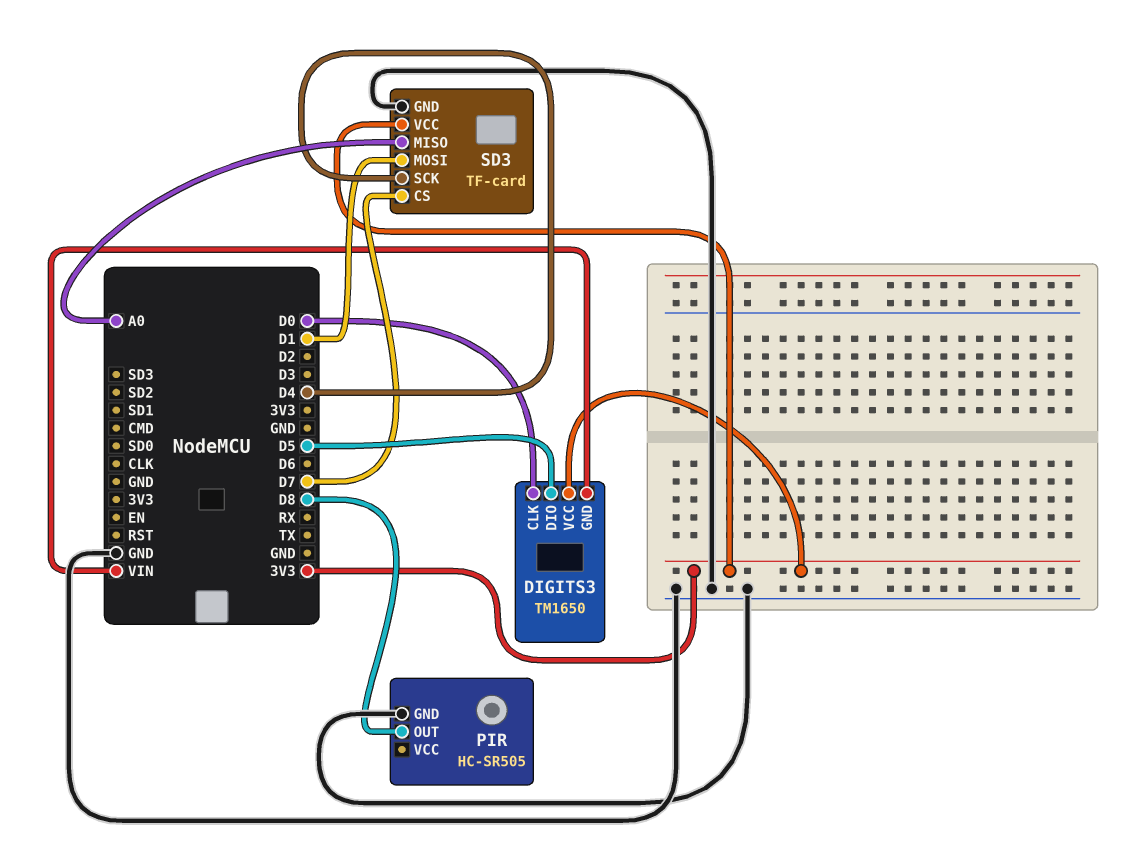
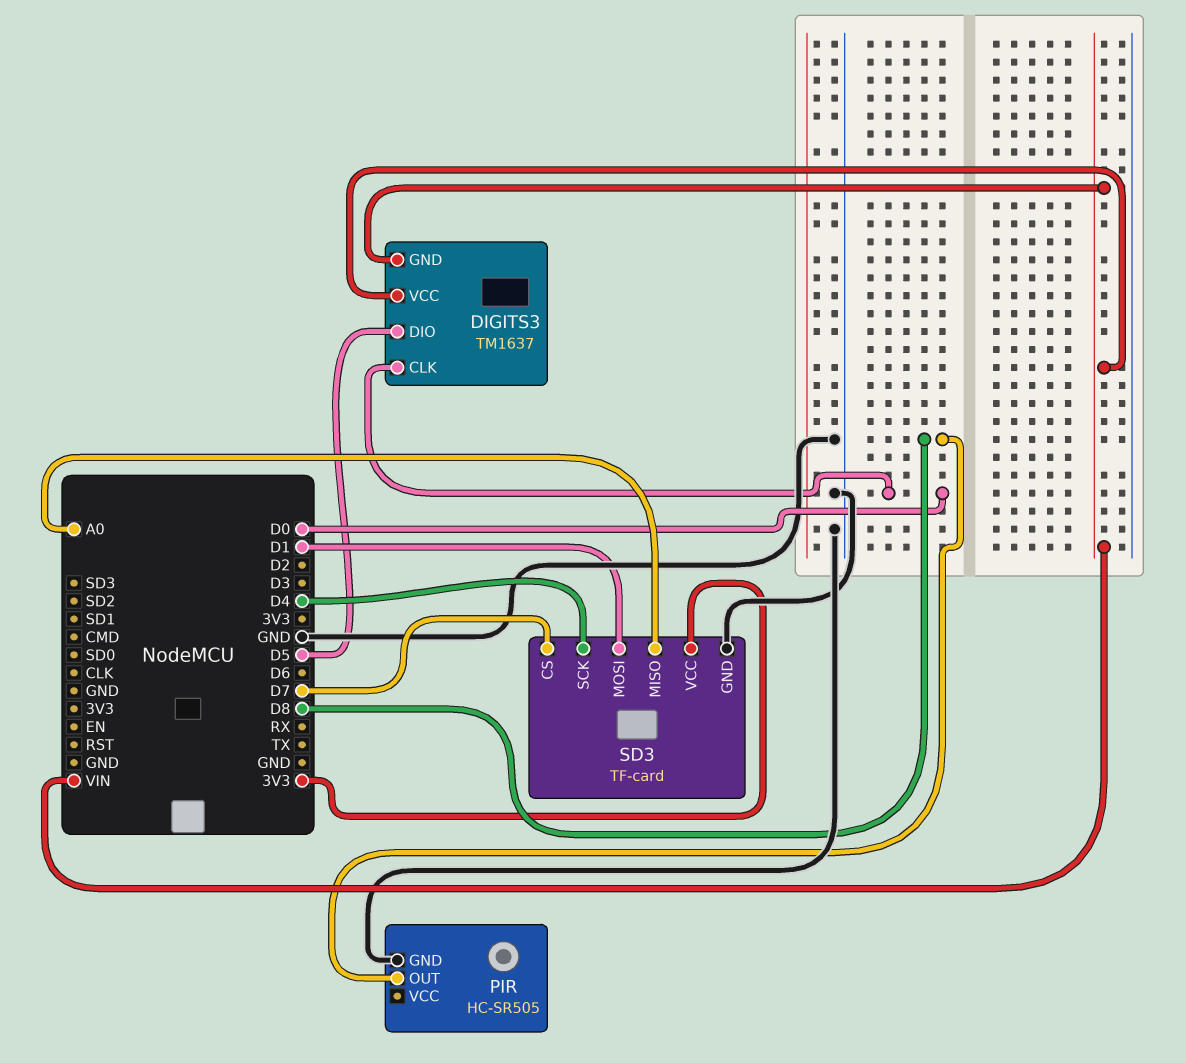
DIGITS3: TM1650 -> TM1637
DIGITS3 pin VCC: 3V3 -> VIN

